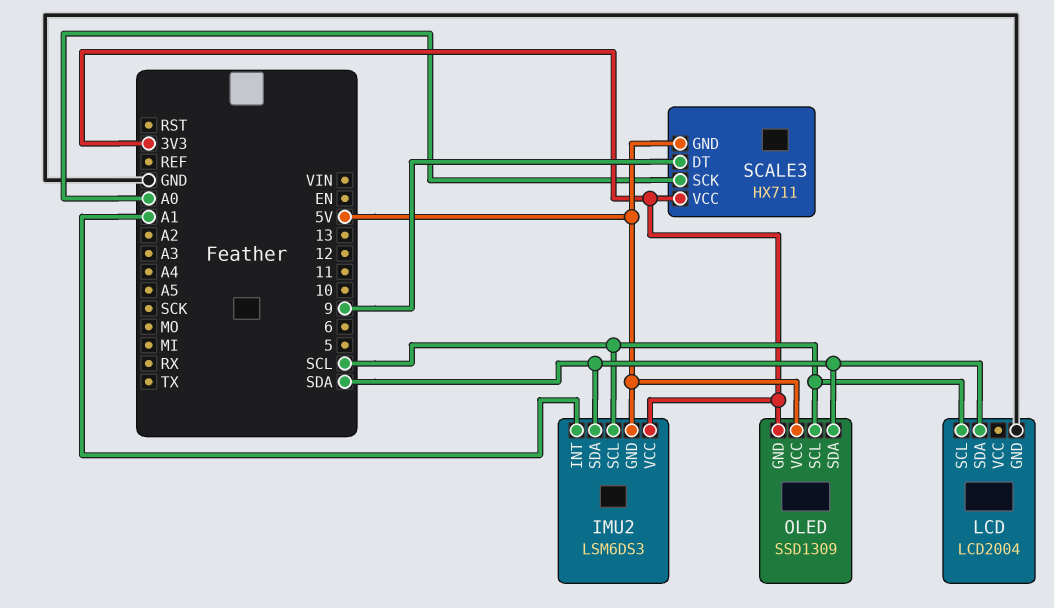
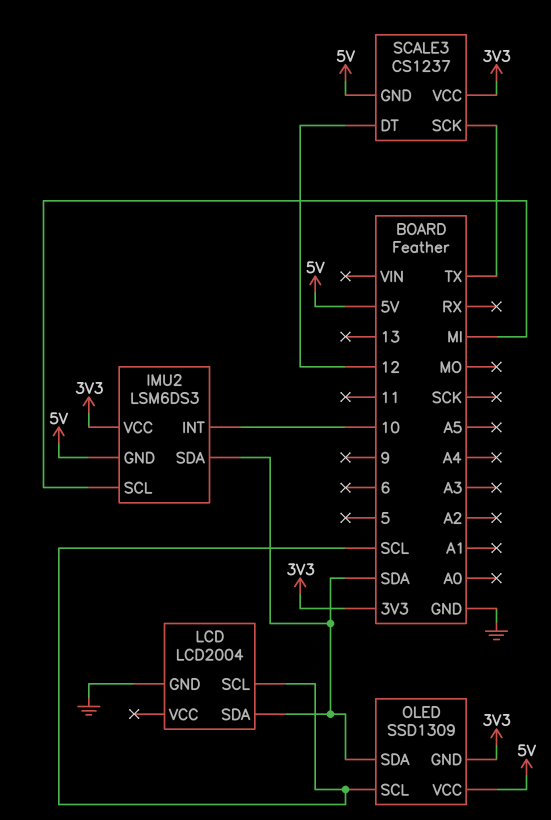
IMU2 pin INT: A1 -> 10
IMU2 pin SCL: SCL -> MI
SCALE3: HX711 -> CS1237
SCALE3 pin DT: 9 -> 12
SCALE3 pin SCK: A0 -> TX

